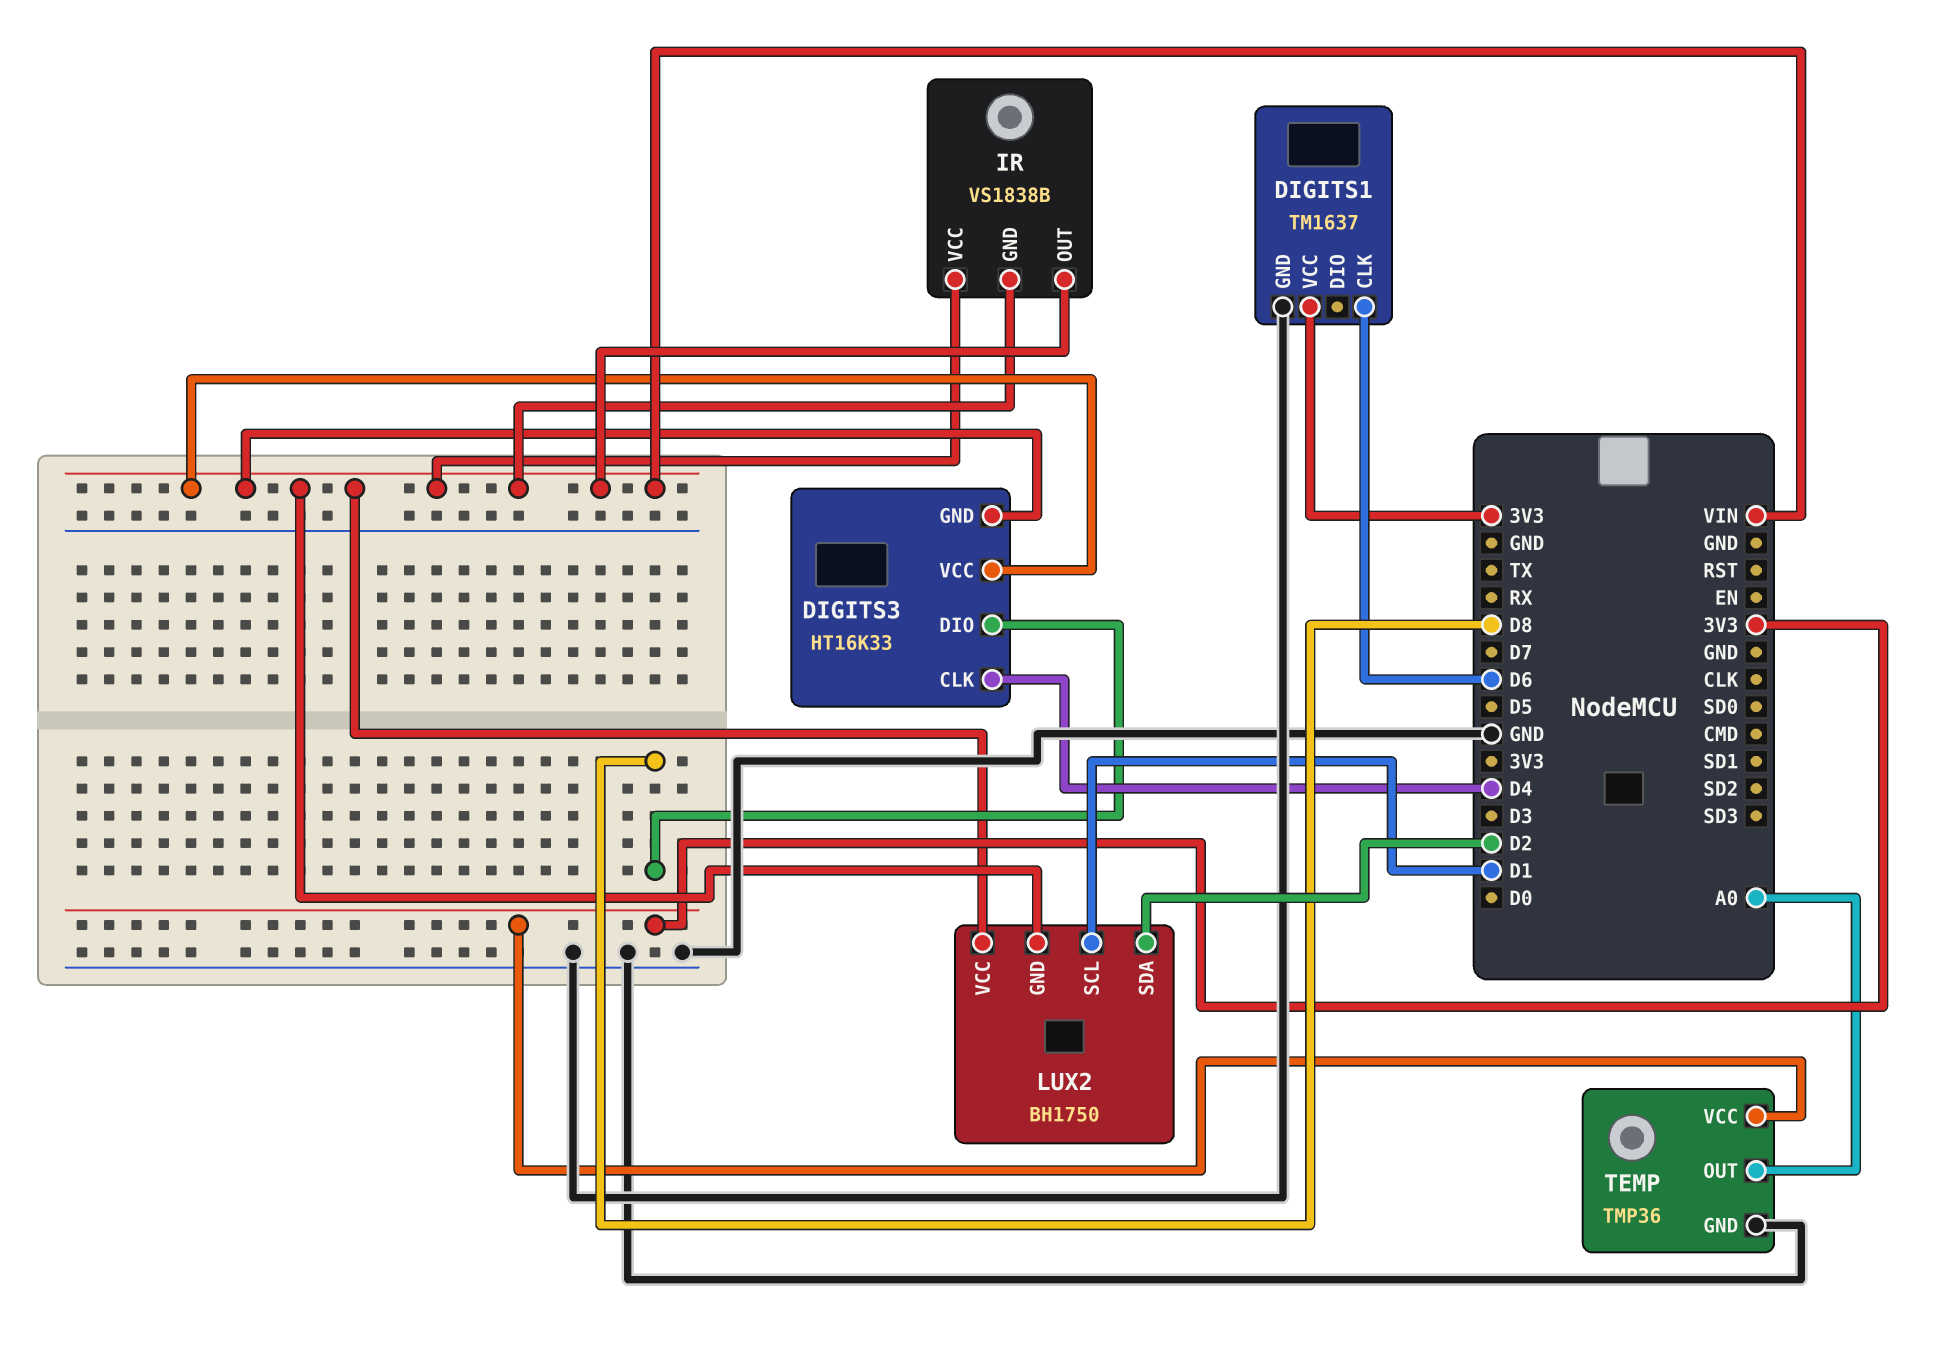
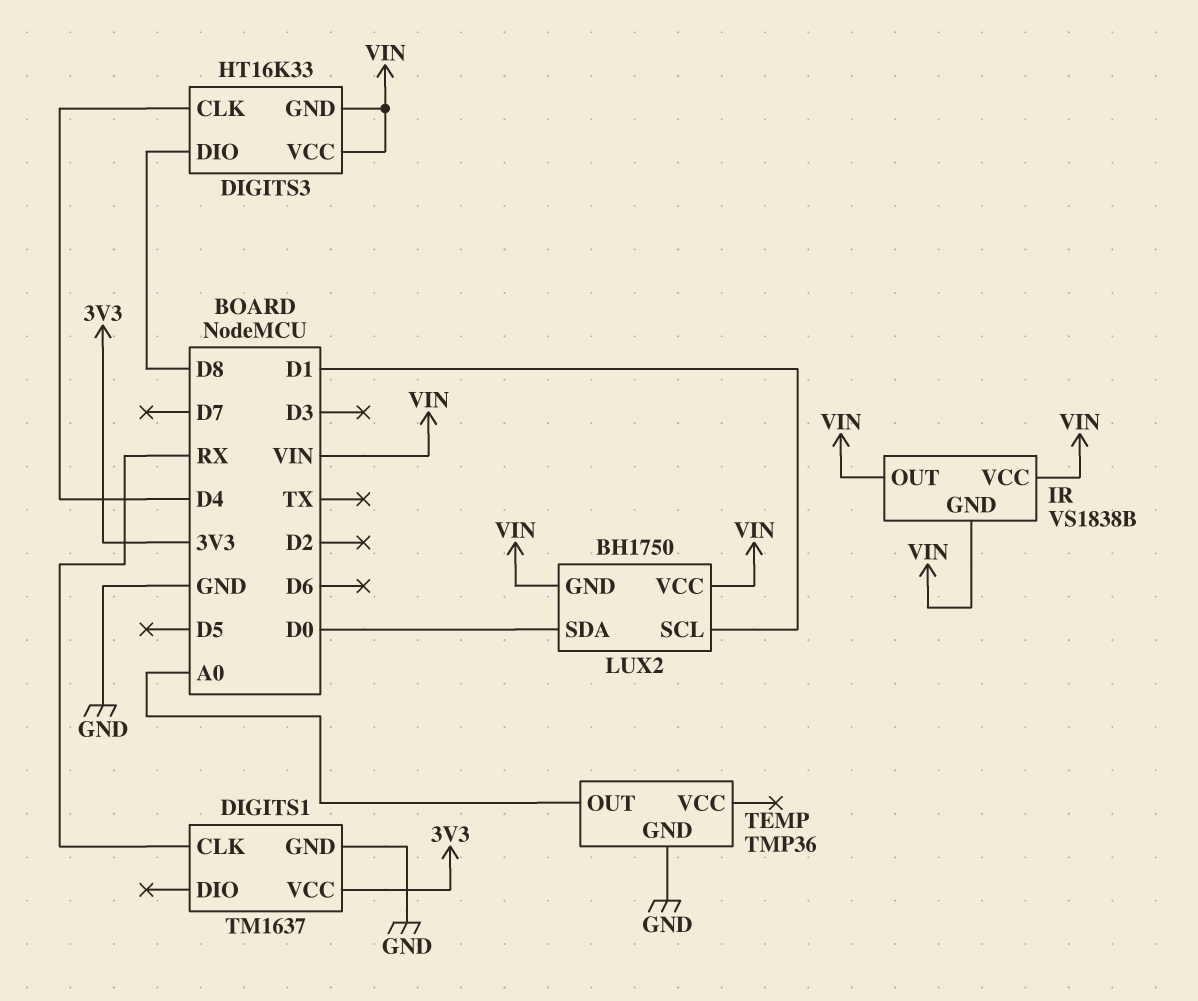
DIGITS1 pin CLK: D6 -> RX
LUX2 pin SDA: D2 -> D0
TEMP pin VCC: 3V3 -> none

